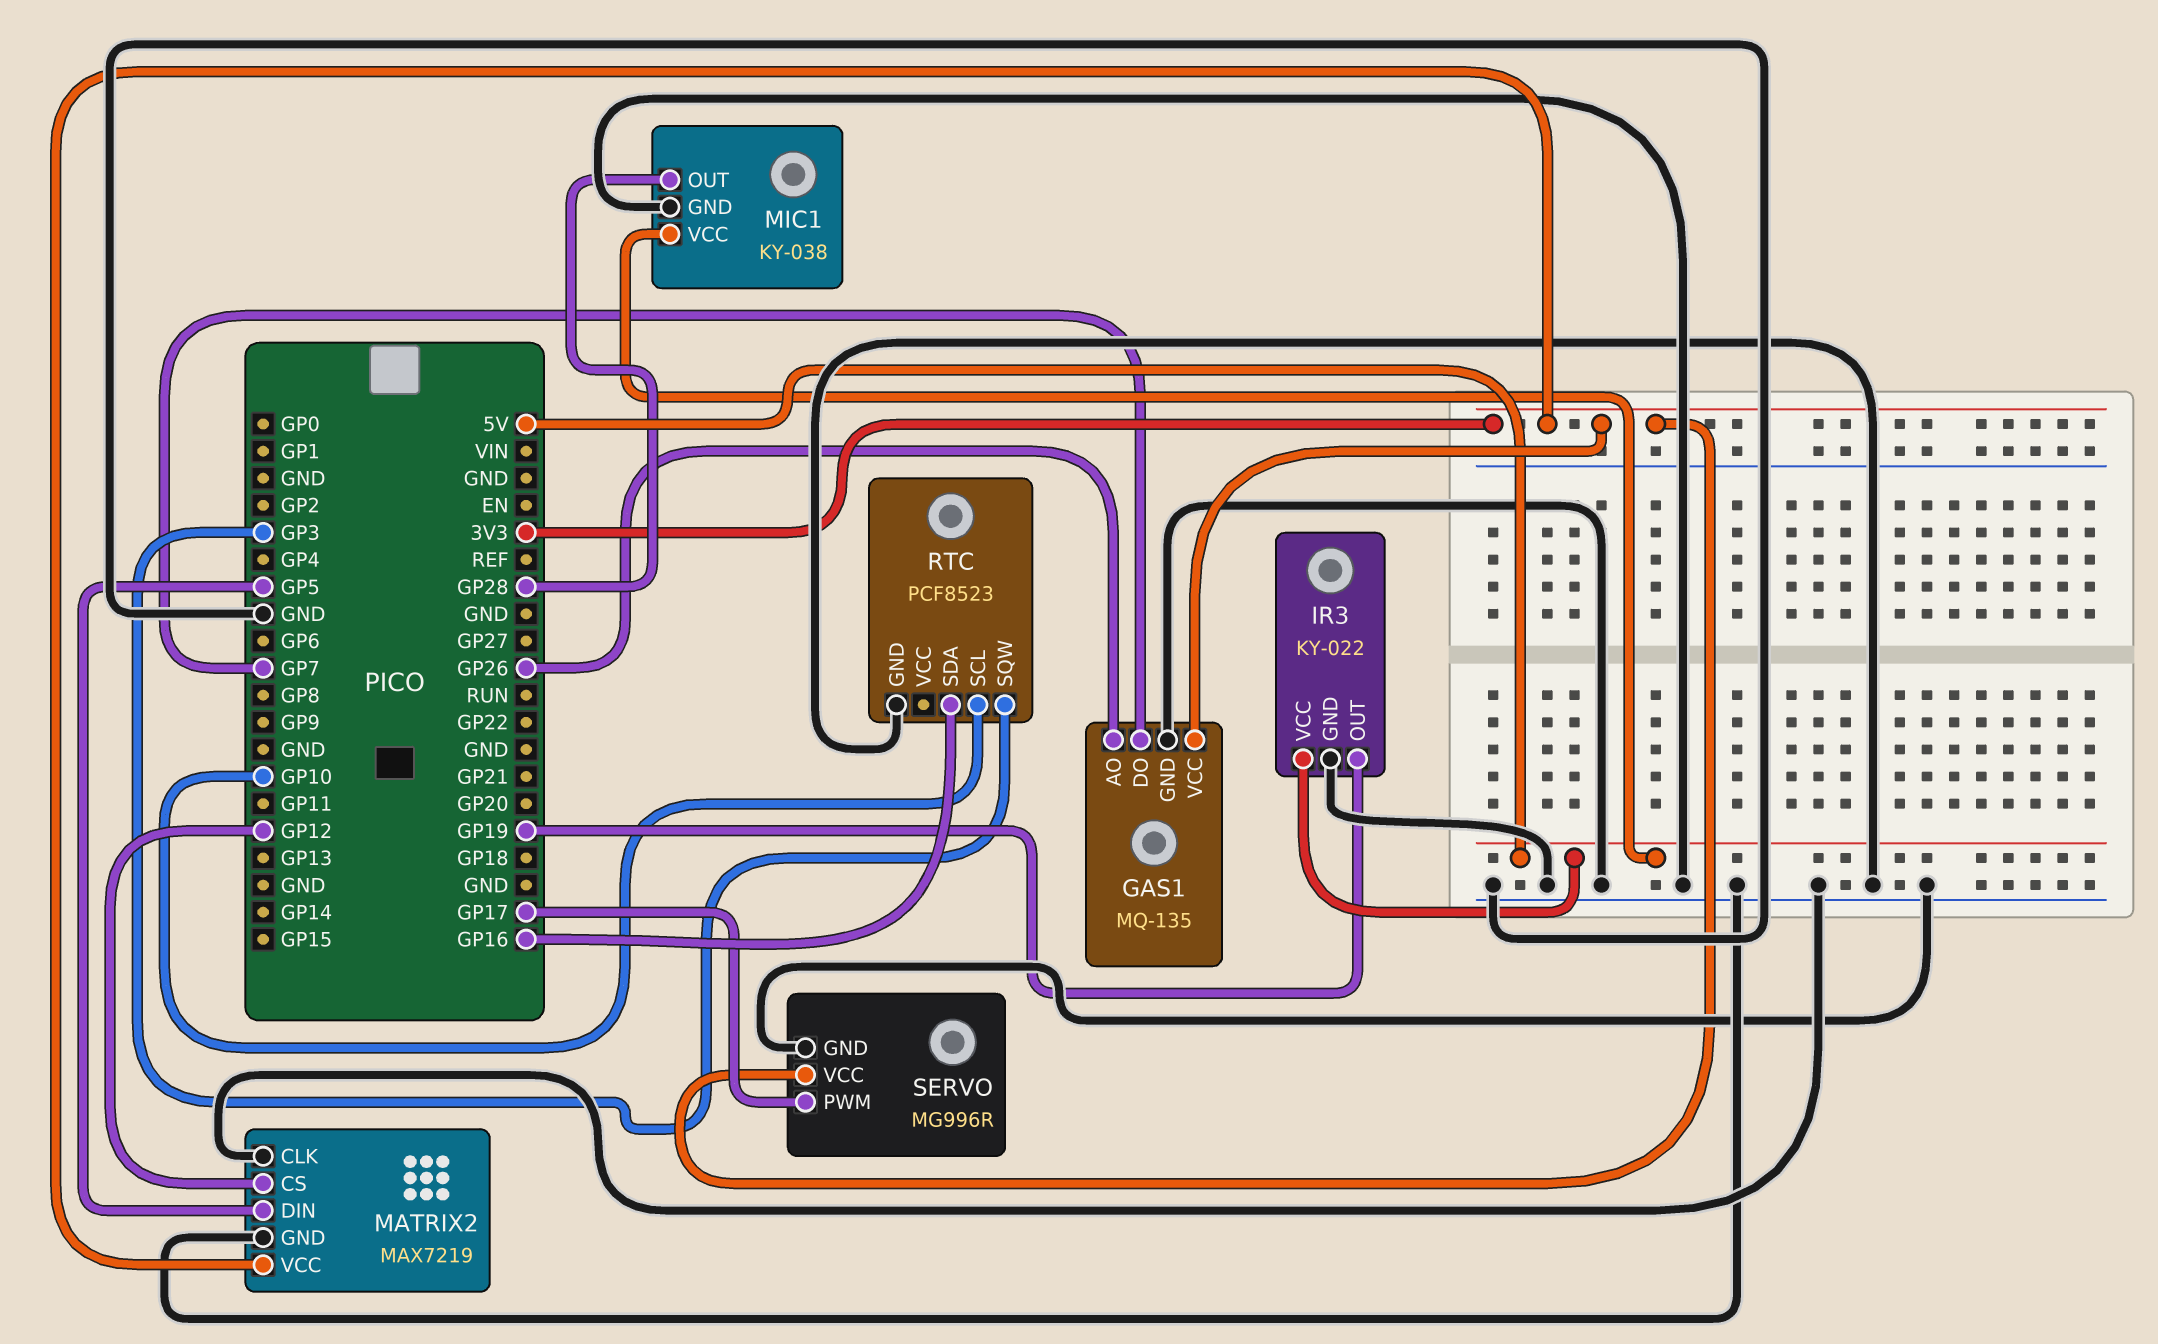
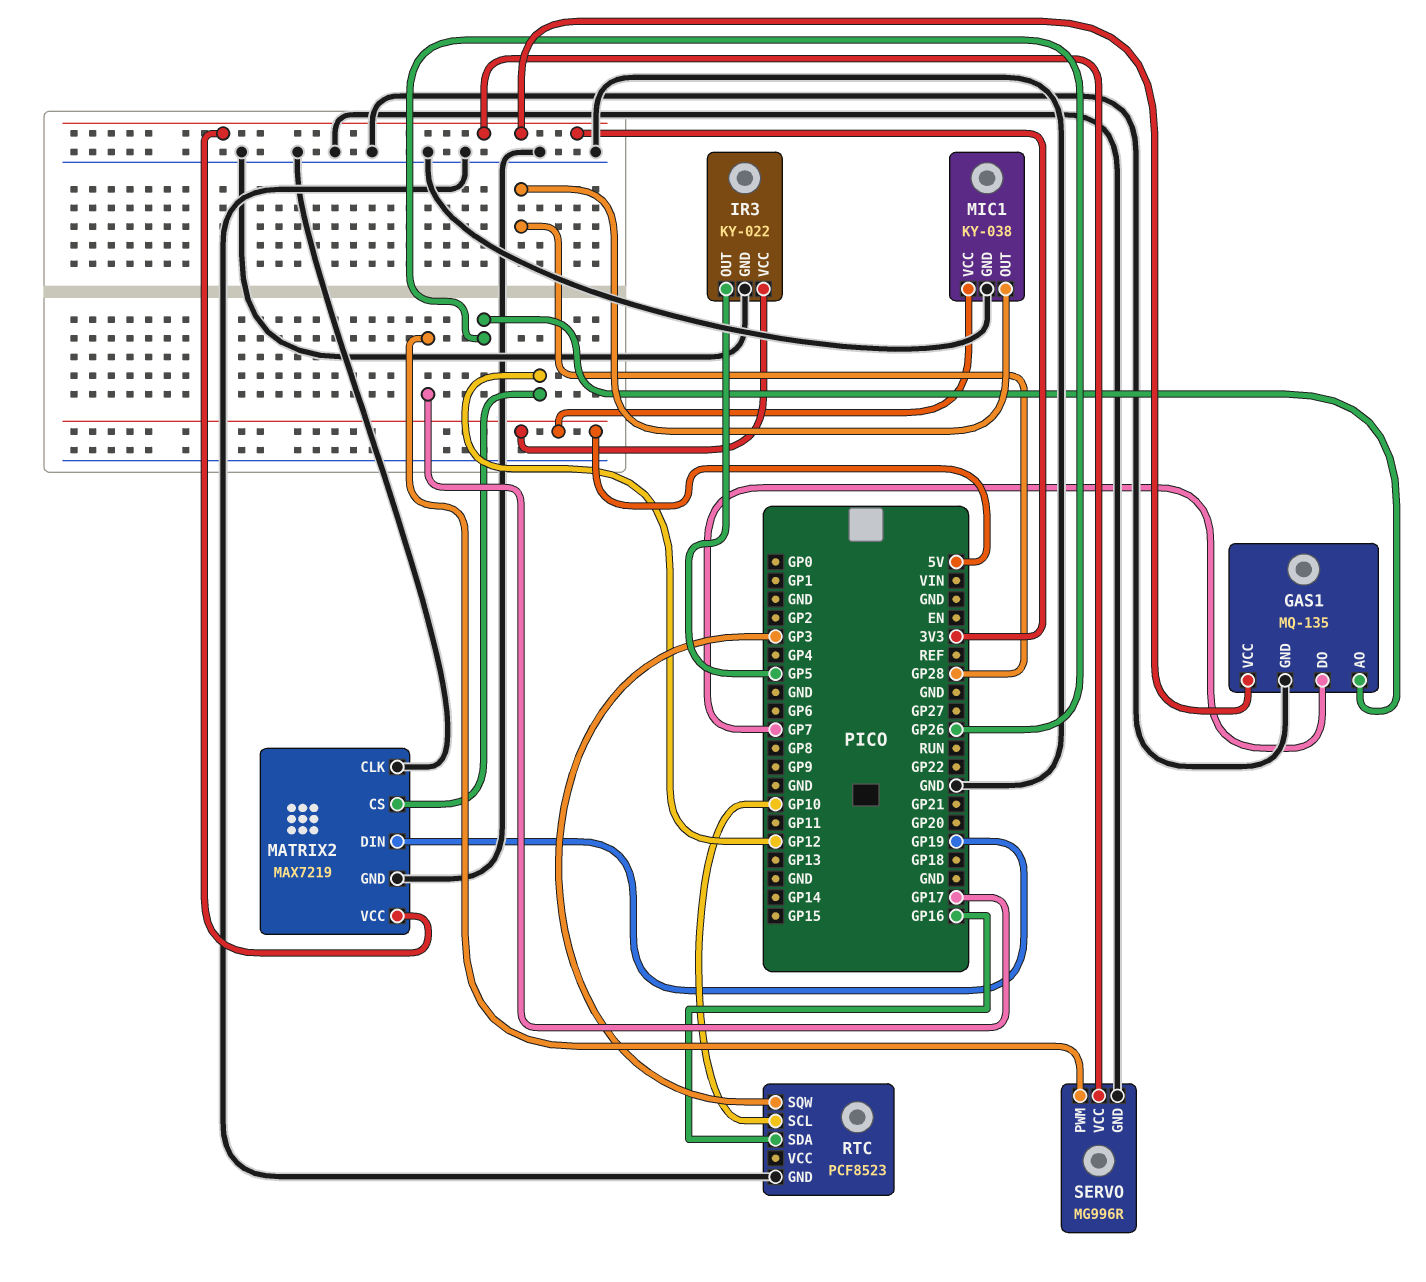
IR3 pin OUT: GP19 -> GP5
MATRIX2 pin DIN: GP5 -> GP19

